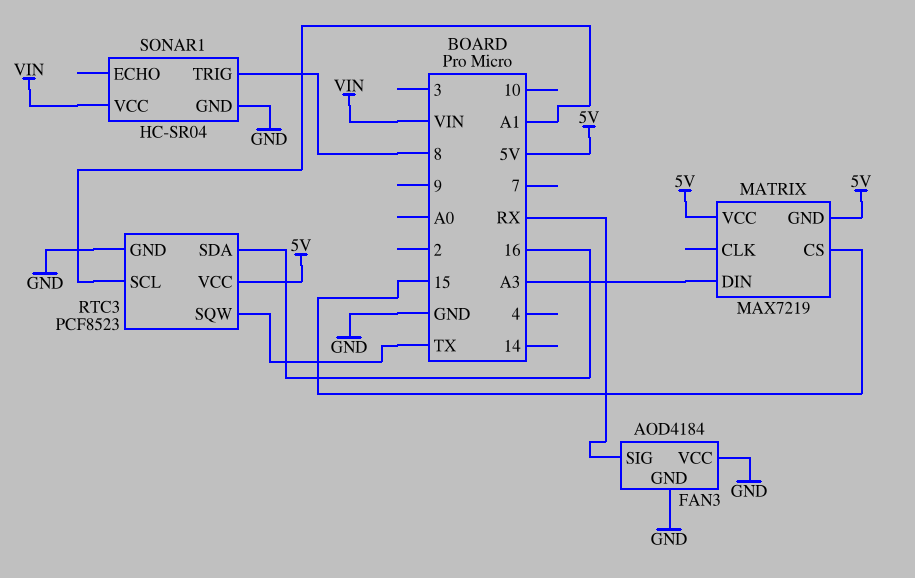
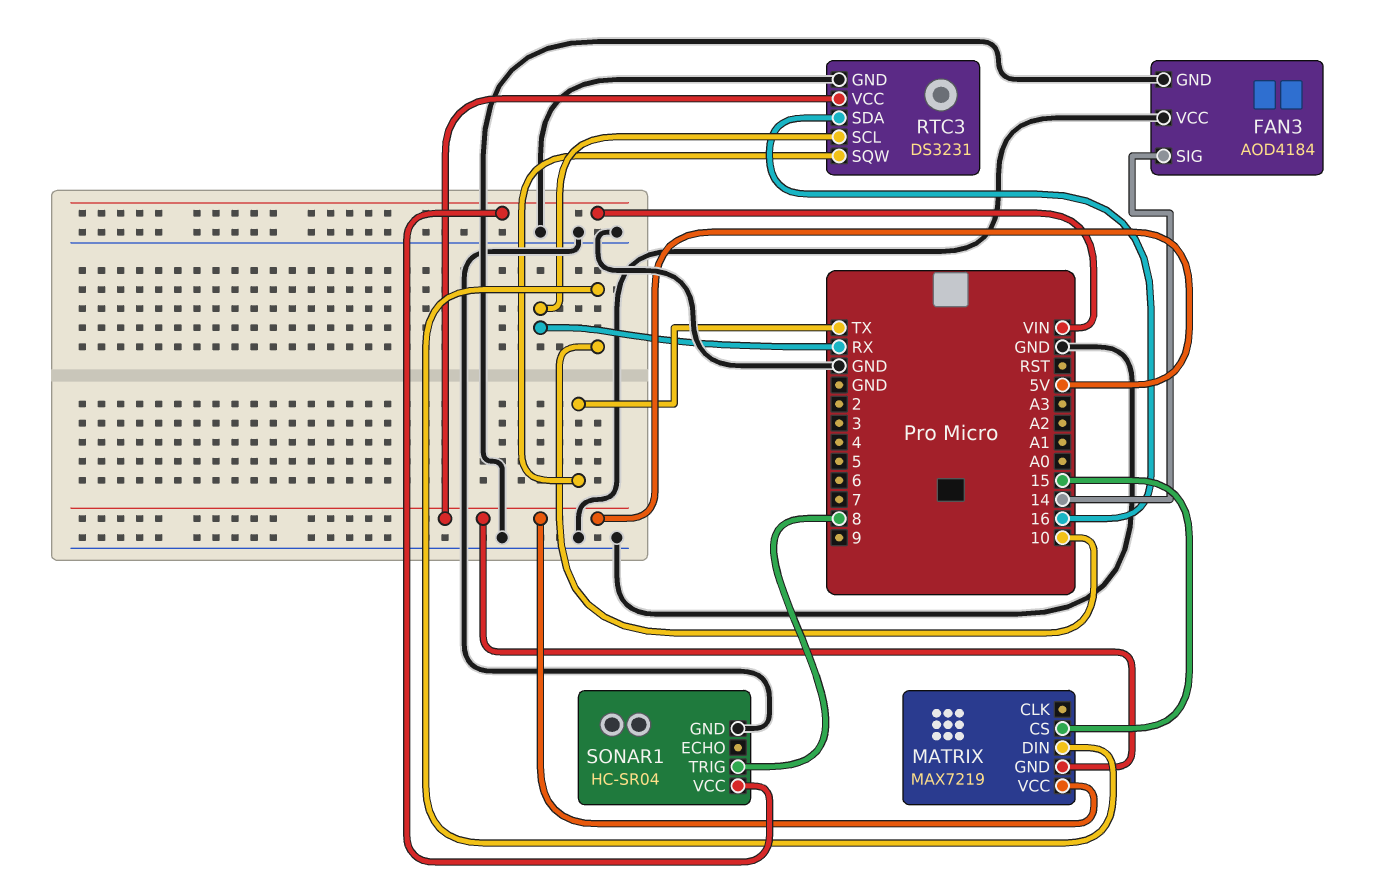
FAN3 pin SIG: RX -> 14
MATRIX pin DIN: A3 -> 10
RTC3: PCF8523 -> DS3231
RTC3 pin SCL: A1 -> RX

